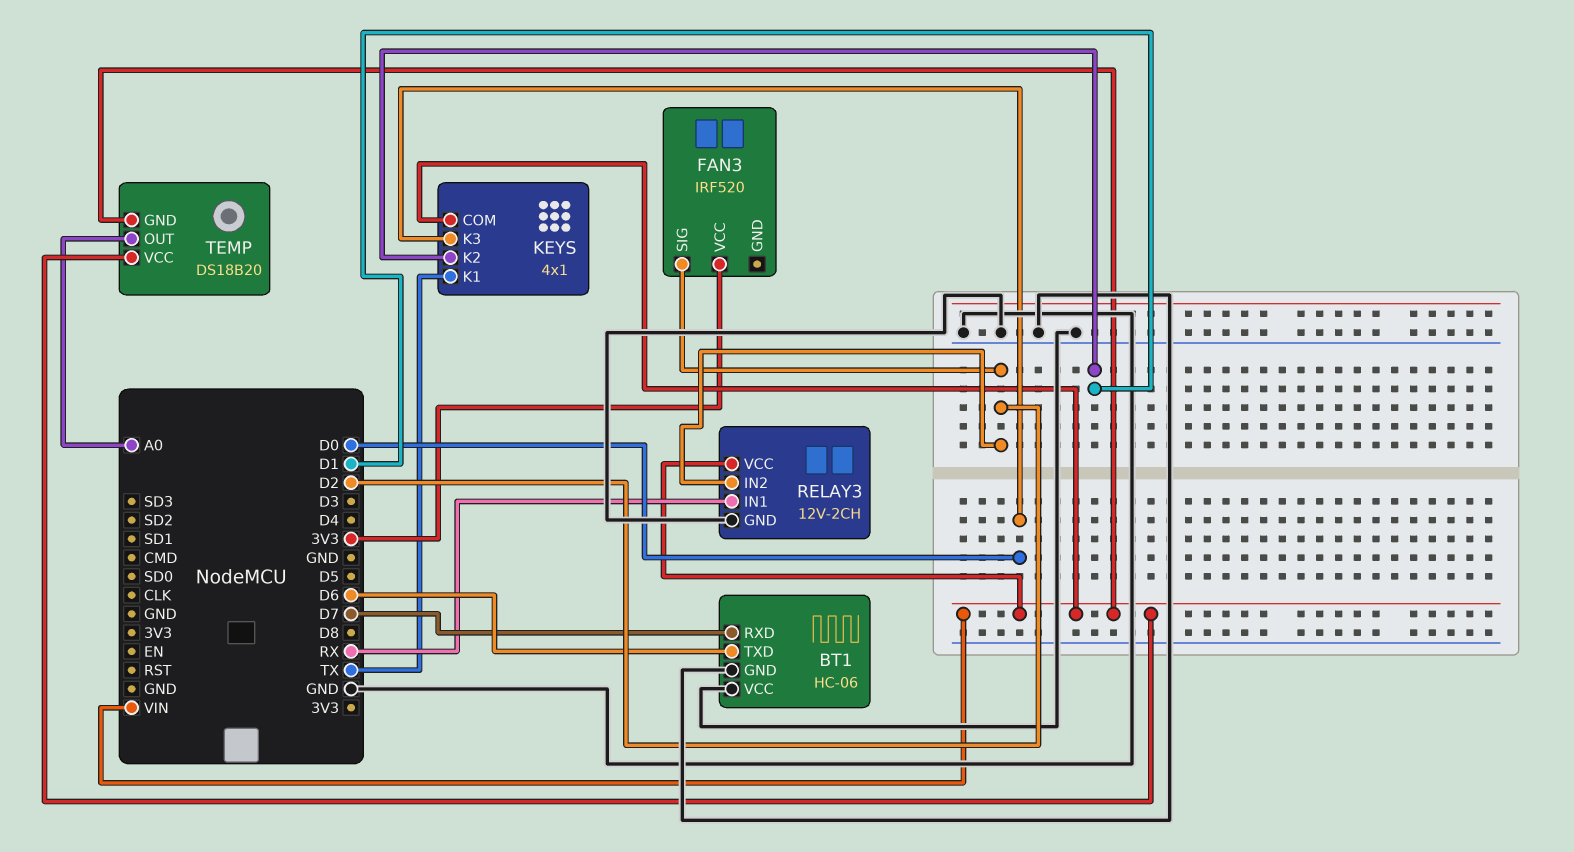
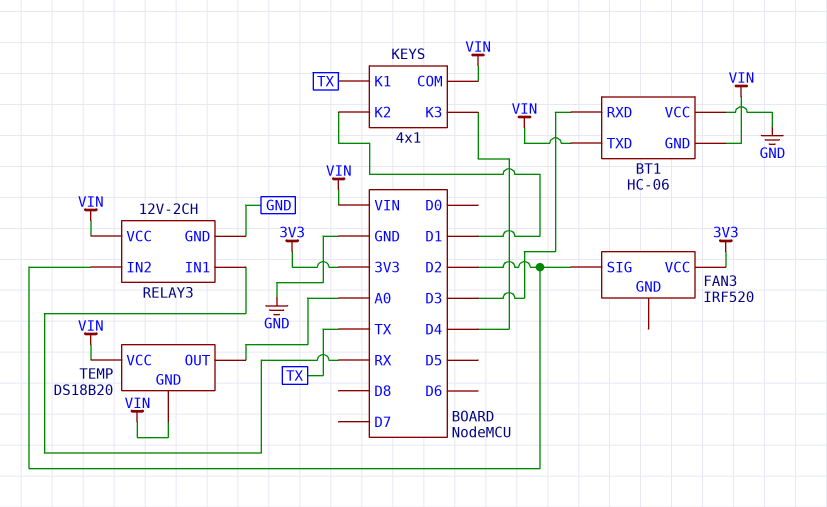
BT1 pin GND: GND -> VIN
BT1 pin RXD: D7 -> D3
BT1 pin TXD: D6 -> VIN
KEYS pin K3: D0 -> D4

